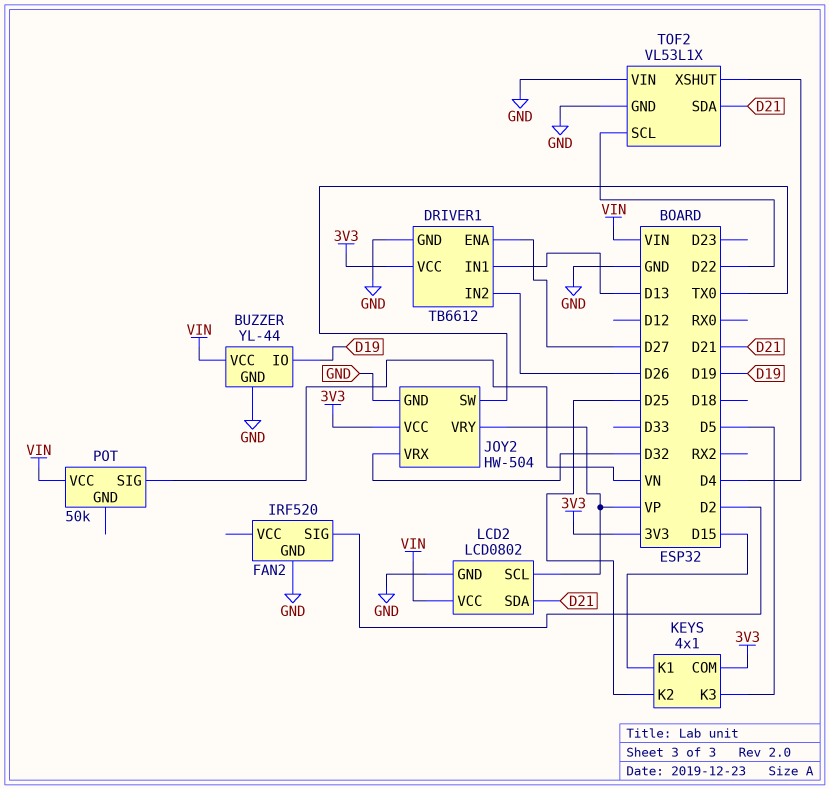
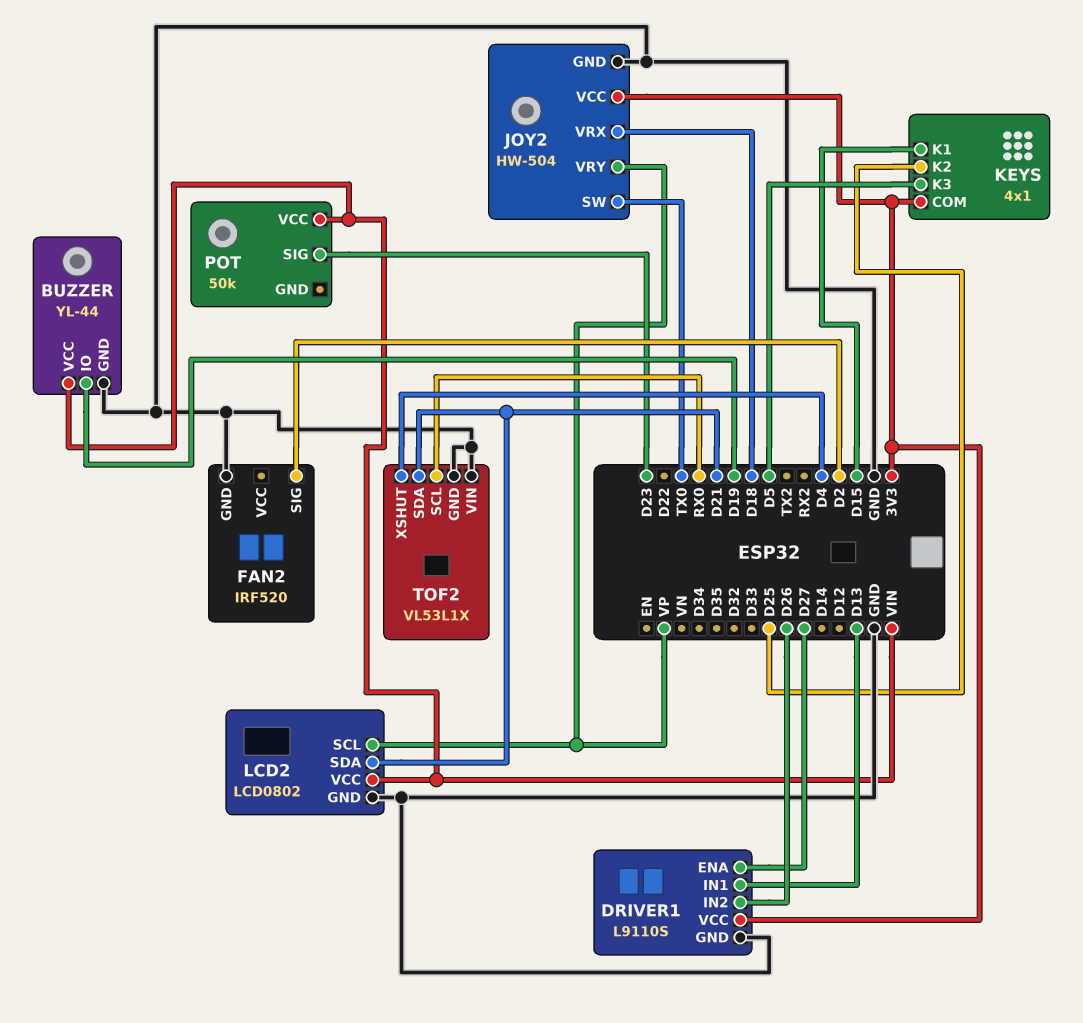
DRIVER1: TB6612 -> L9110S
JOY2 pin VRX: D32 -> D18
POT pin SIG: VN -> D23
TOF2 pin SCL: D22 -> RX0

